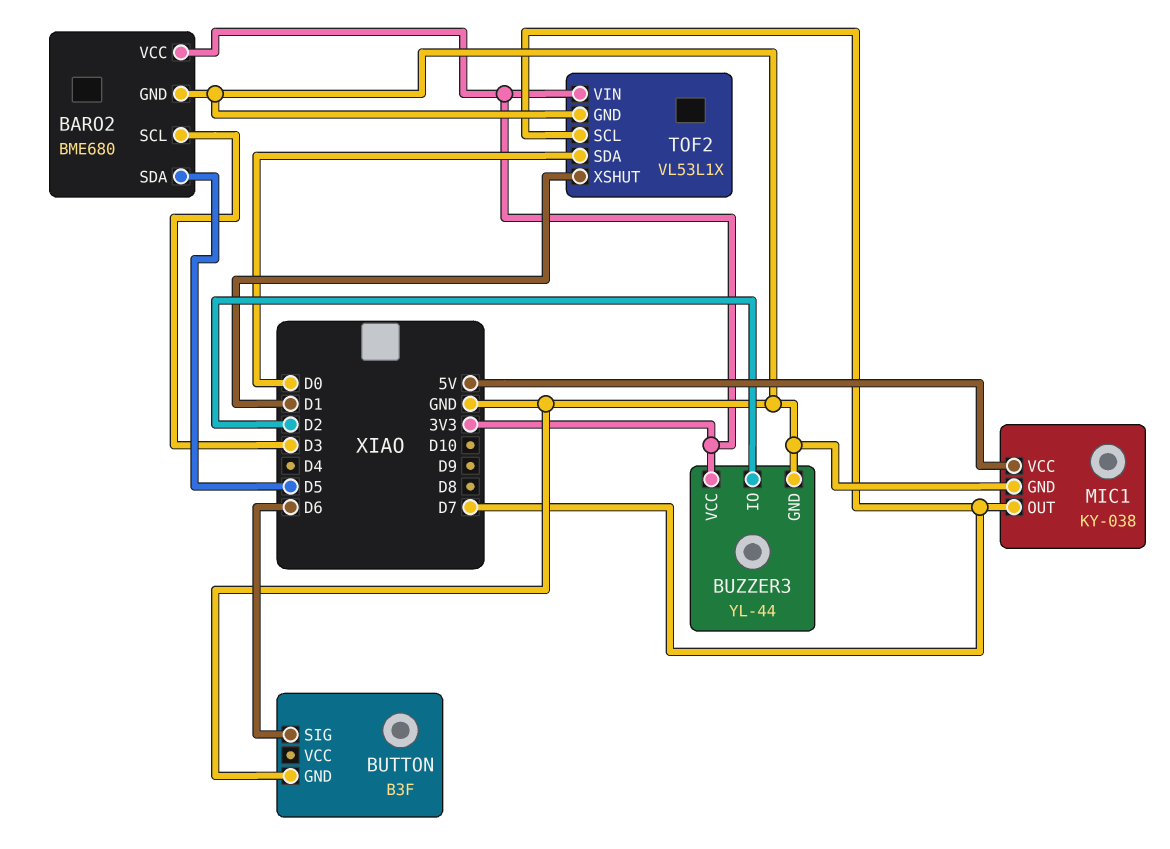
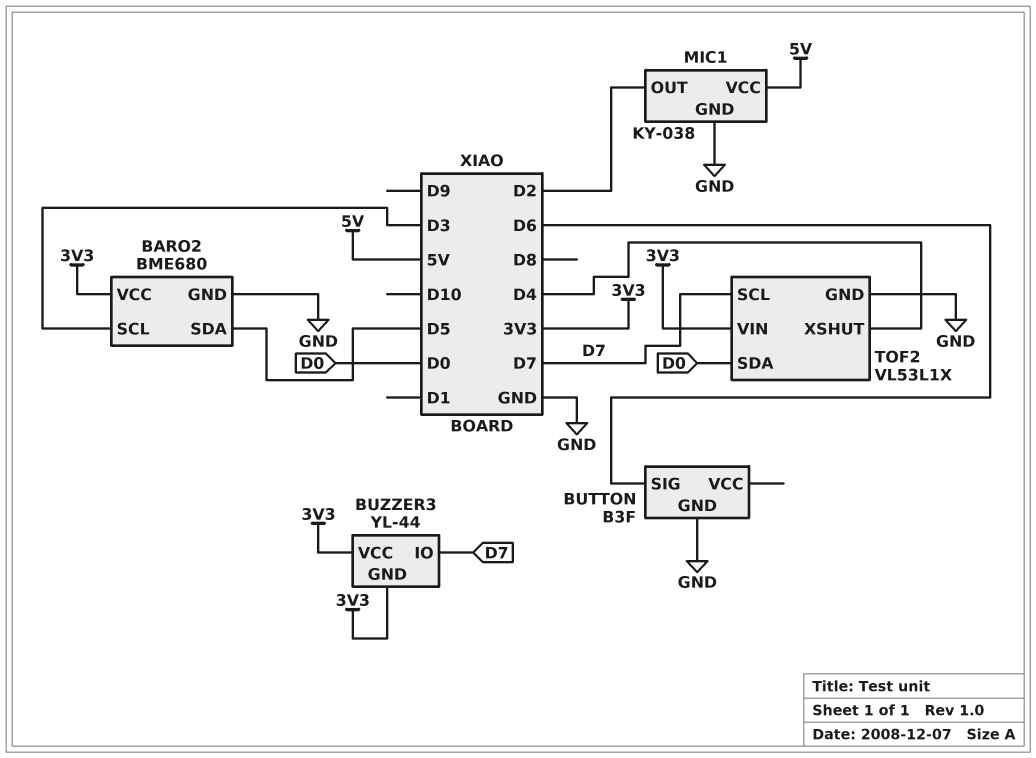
BUZZER3 pin GND: GND -> 3V3
BUZZER3 pin IO: D2 -> D7
MIC1 pin OUT: D7 -> D2
TOF2 pin XSHUT: D1 -> D4

